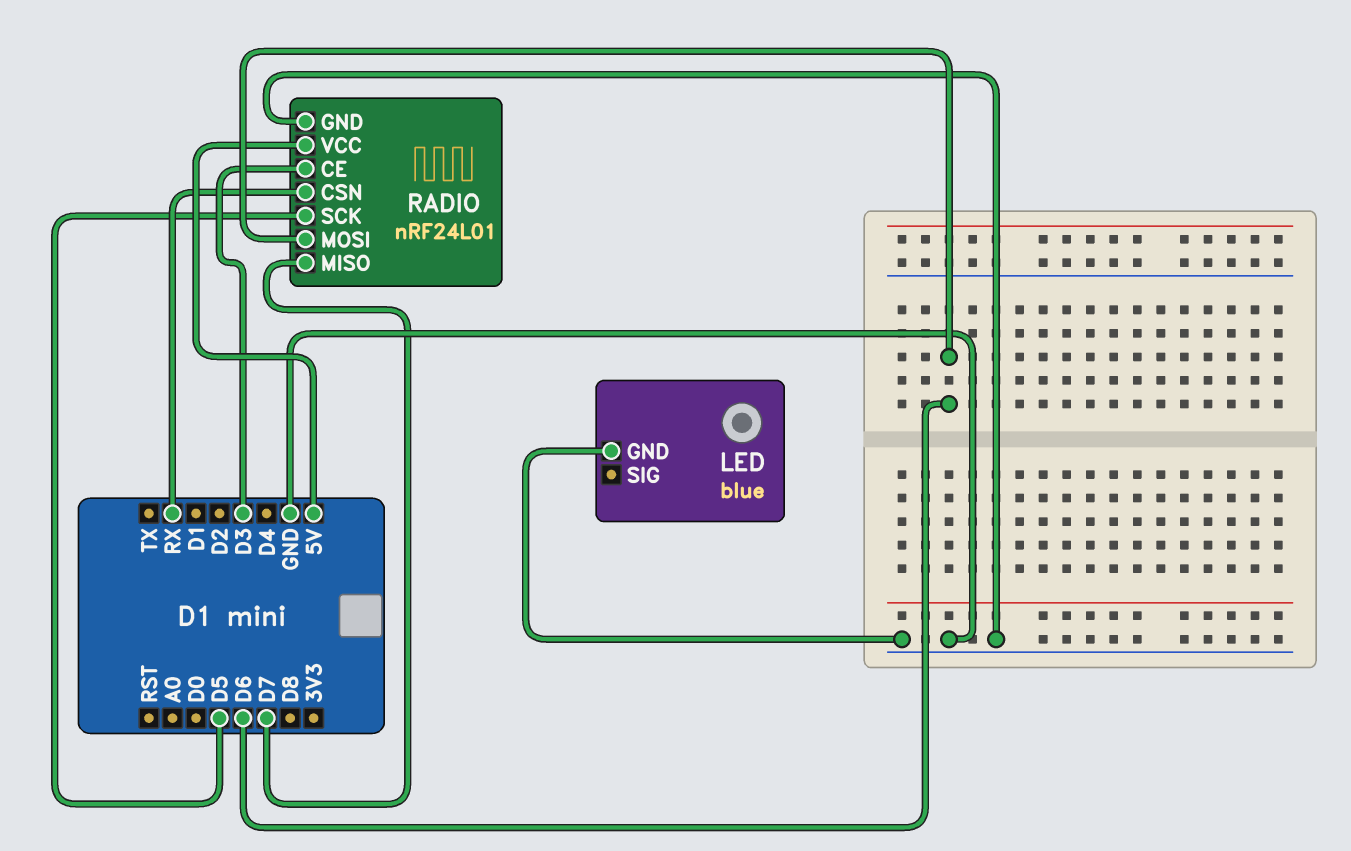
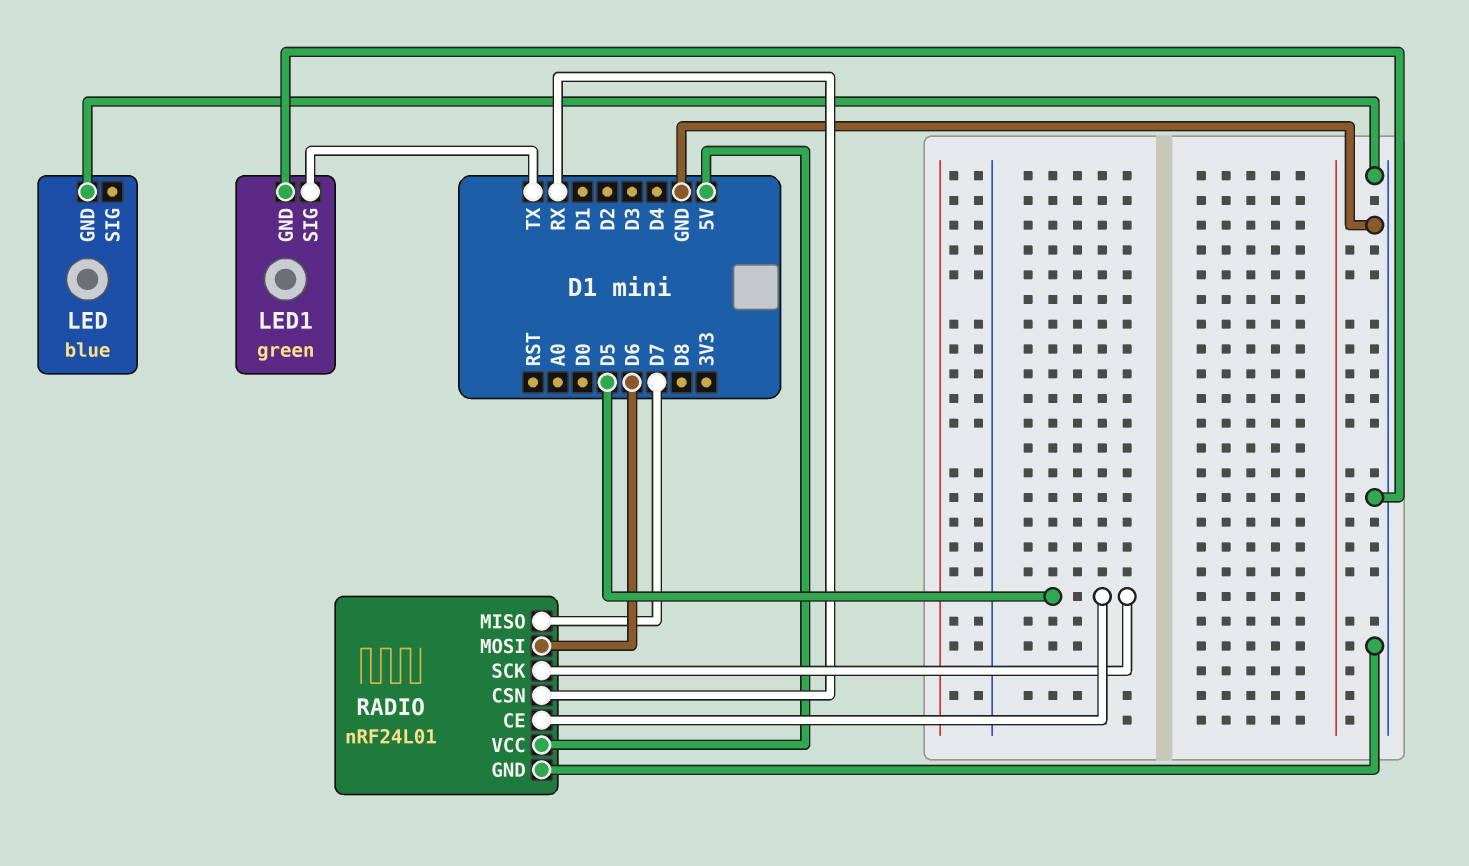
LED1: none -> green
LED1 pin GND: none -> GND
LED1 pin SIG: none -> TX
RADIO pin CE: D3 -> D5

